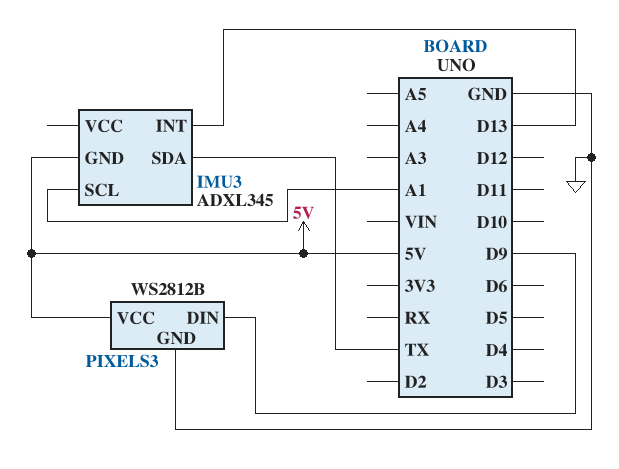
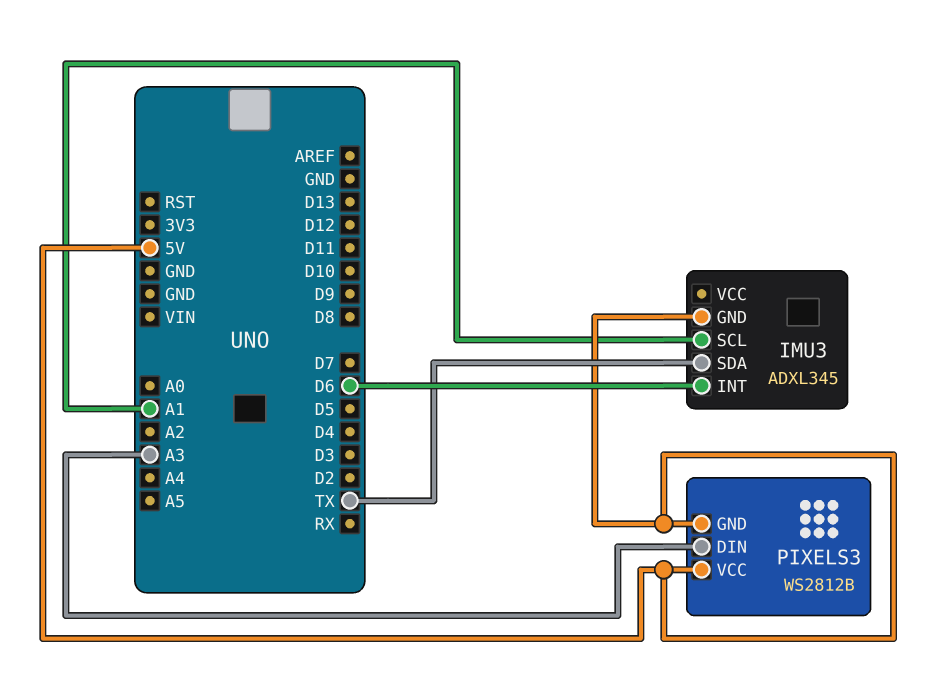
IMU3 pin INT: D13 -> D6
PIXELS3 pin DIN: D9 -> A3
PIXELS3 pin GND: GND -> 5V

